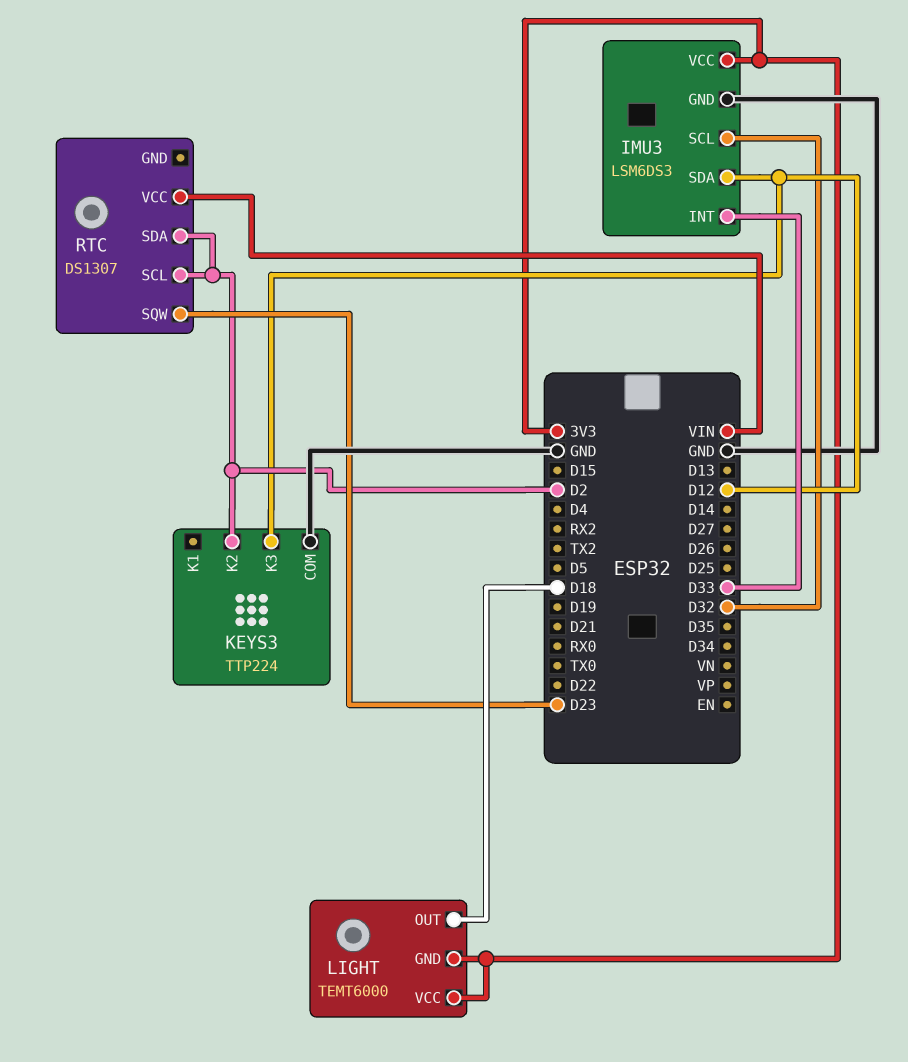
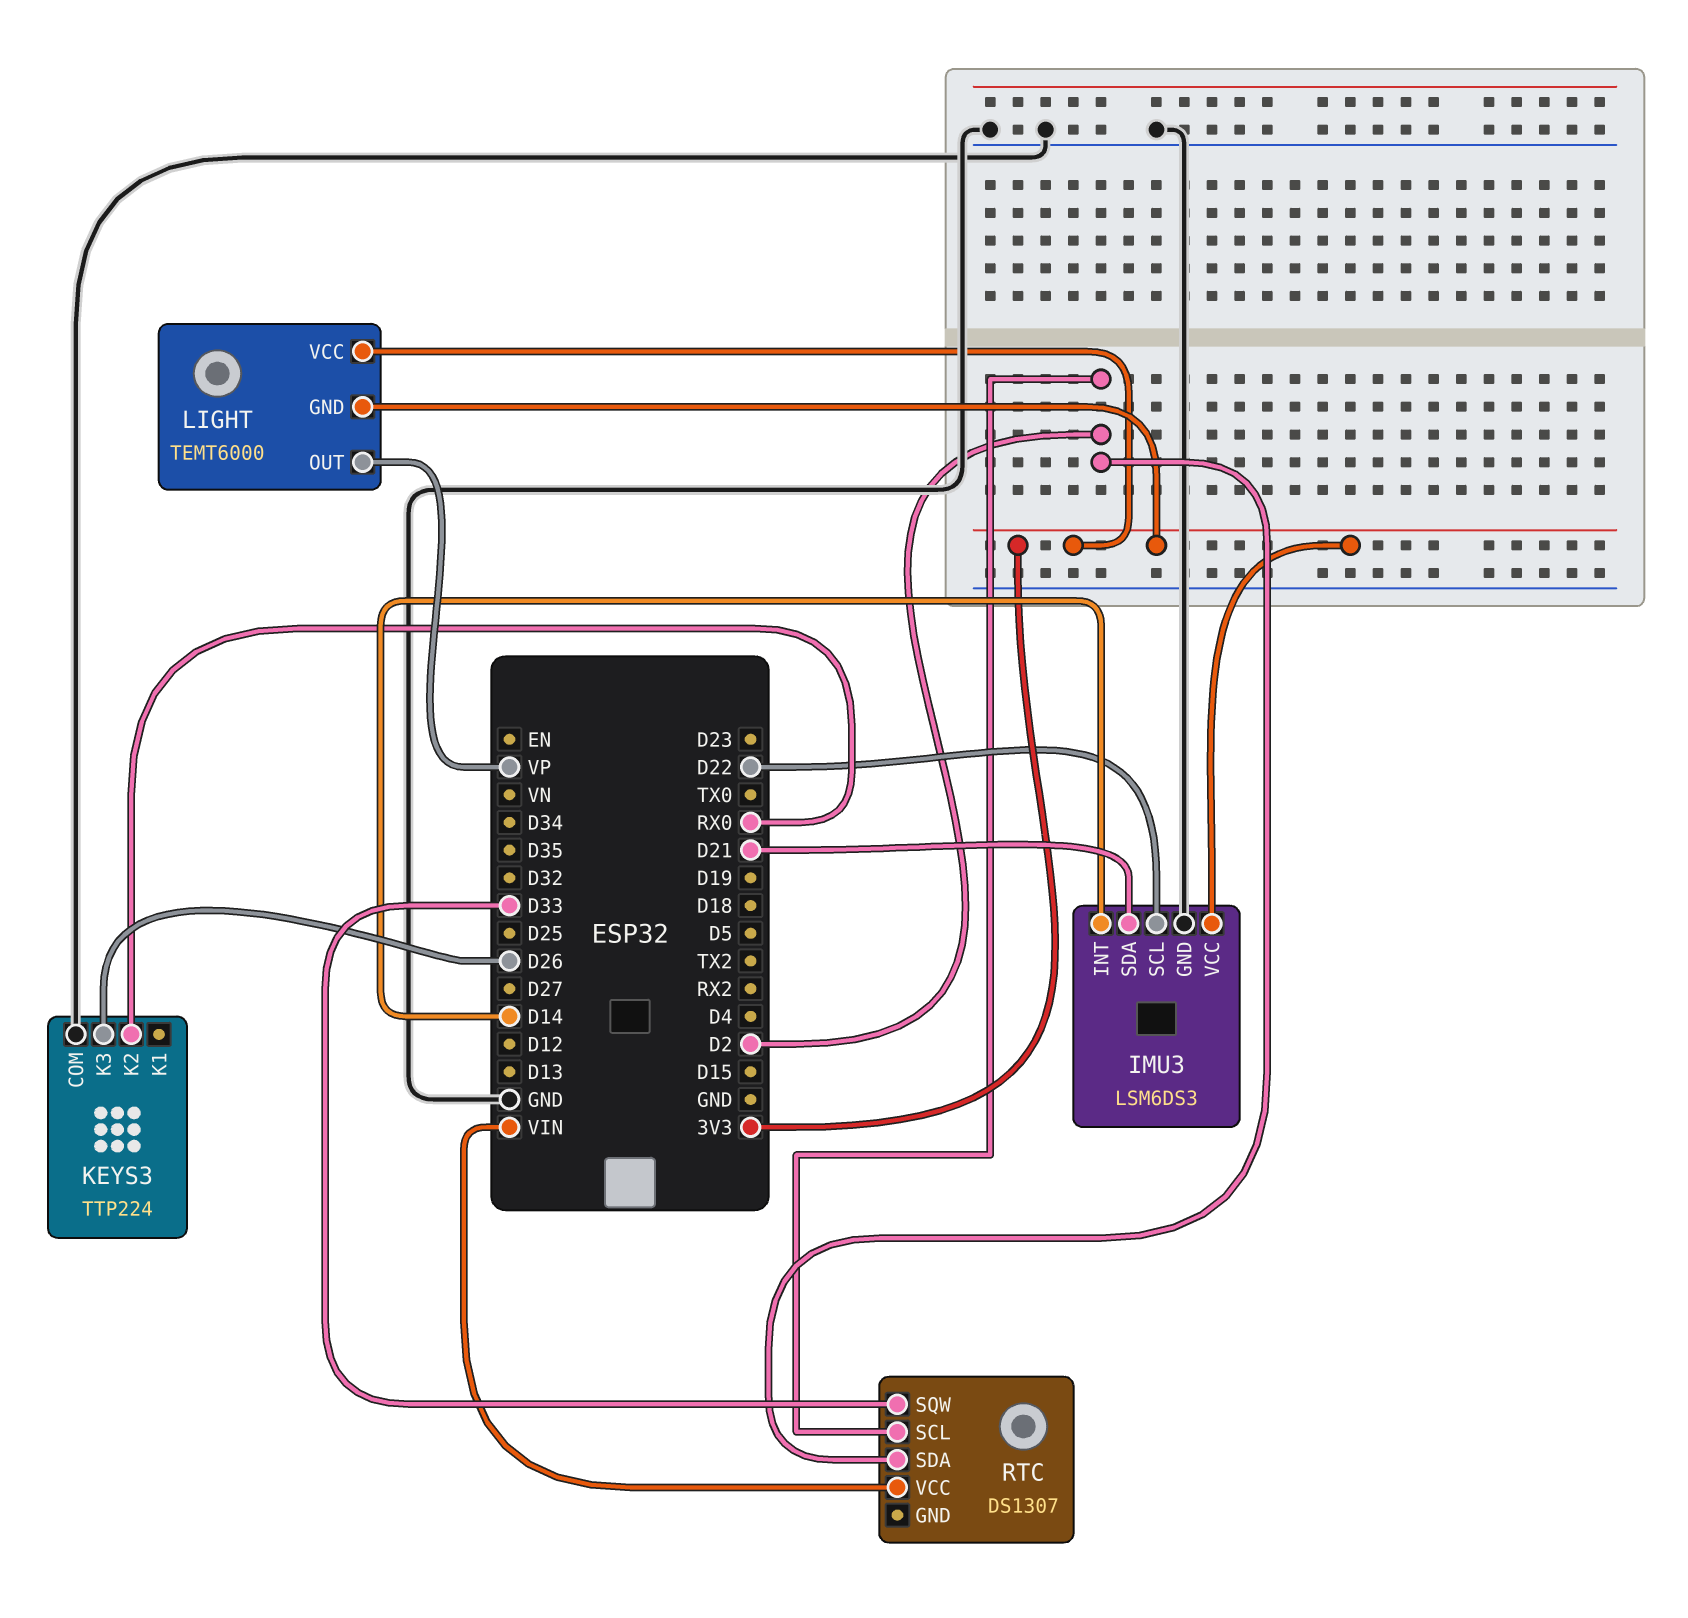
IMU3 pin INT: D33 -> D14
IMU3 pin SCL: D32 -> D22
IMU3 pin SDA: D12 -> D21
KEYS3 pin K2: D2 -> RX0
KEYS3 pin K3: D12 -> D26
LIGHT pin OUT: D18 -> VP
RTC pin SQW: D23 -> D33

